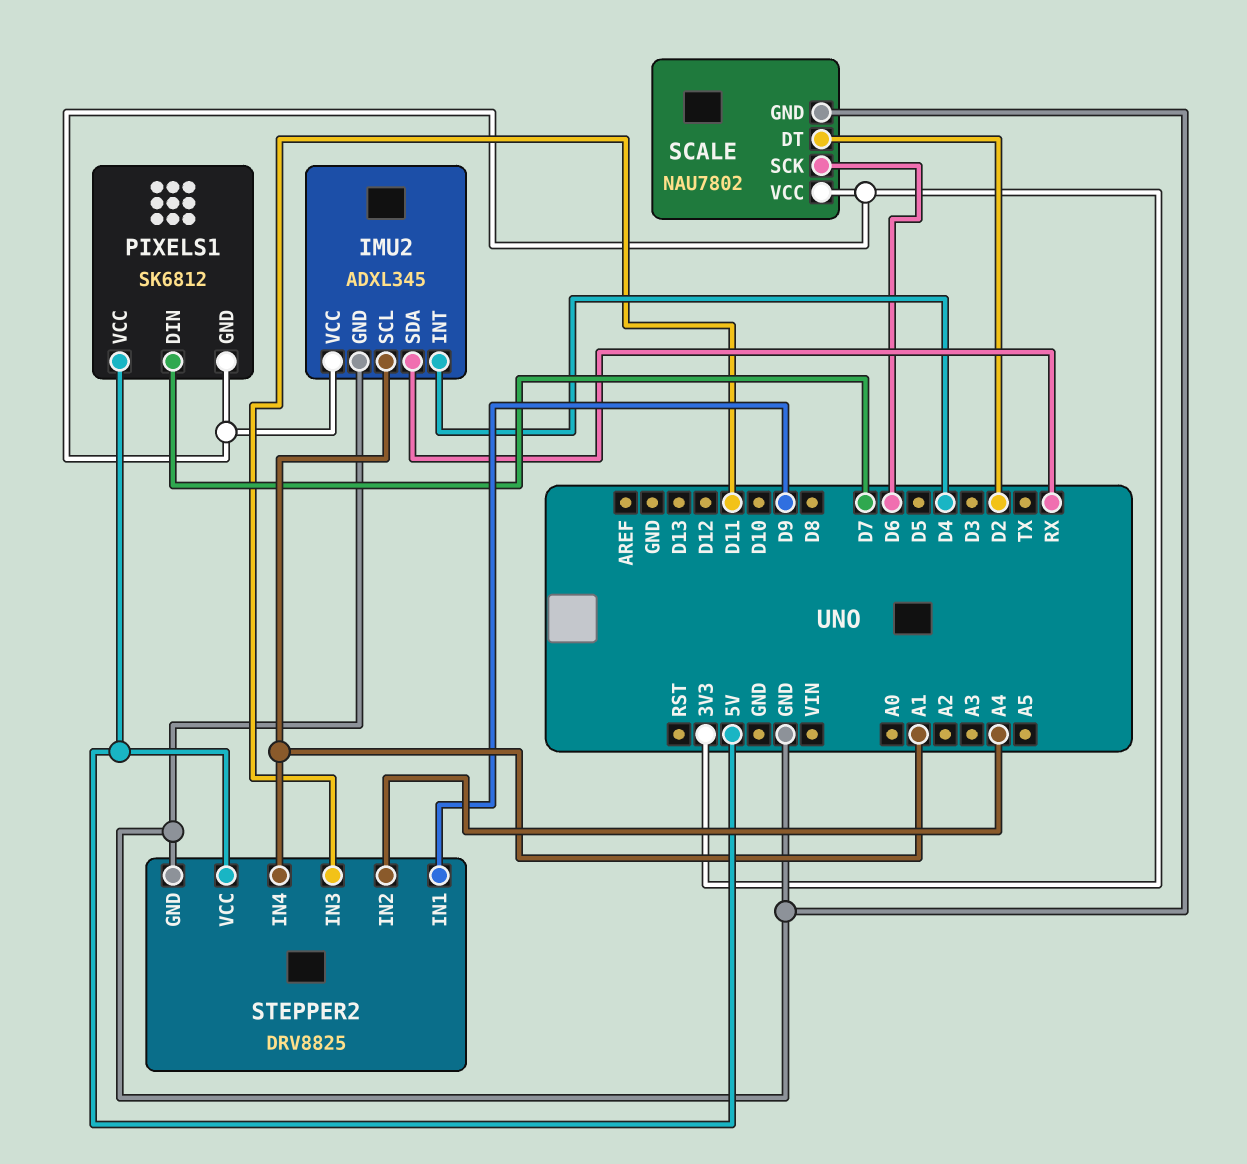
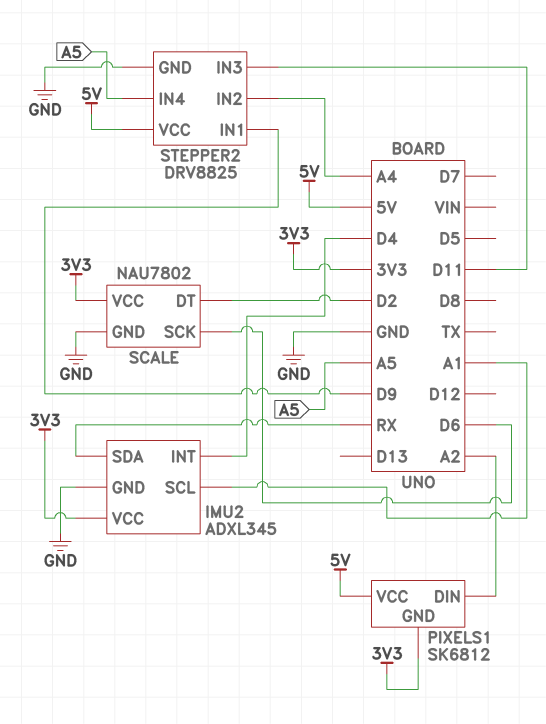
PIXELS1 pin DIN: D7 -> A2
STEPPER2 pin IN4: A1 -> A5

